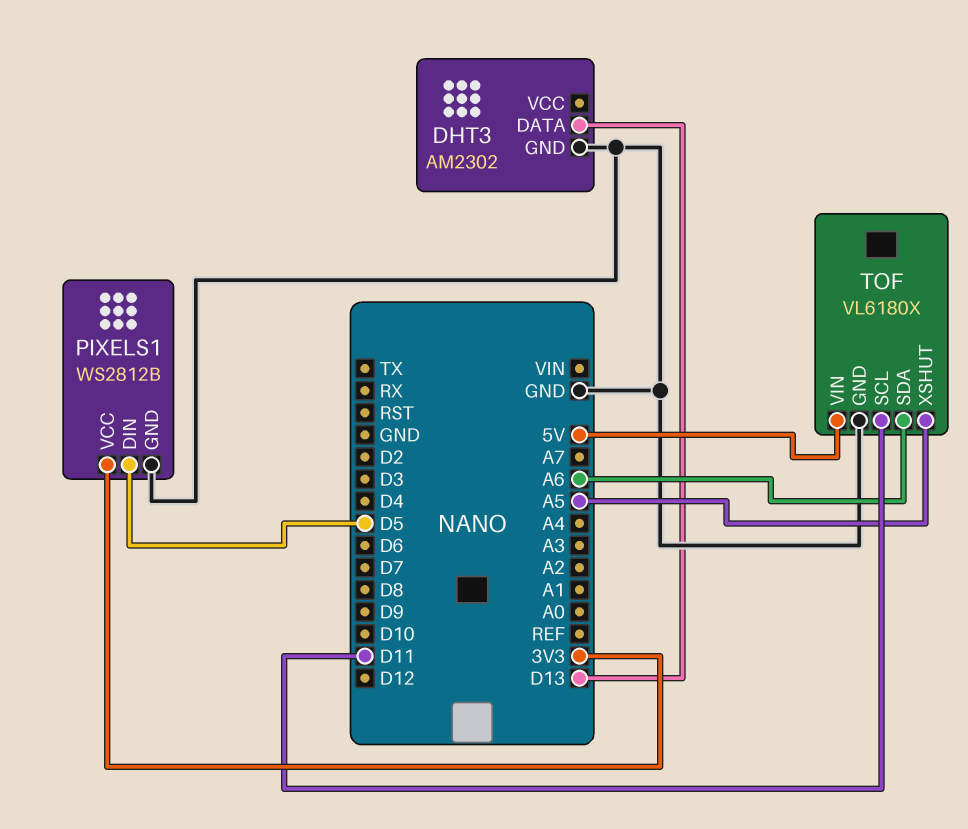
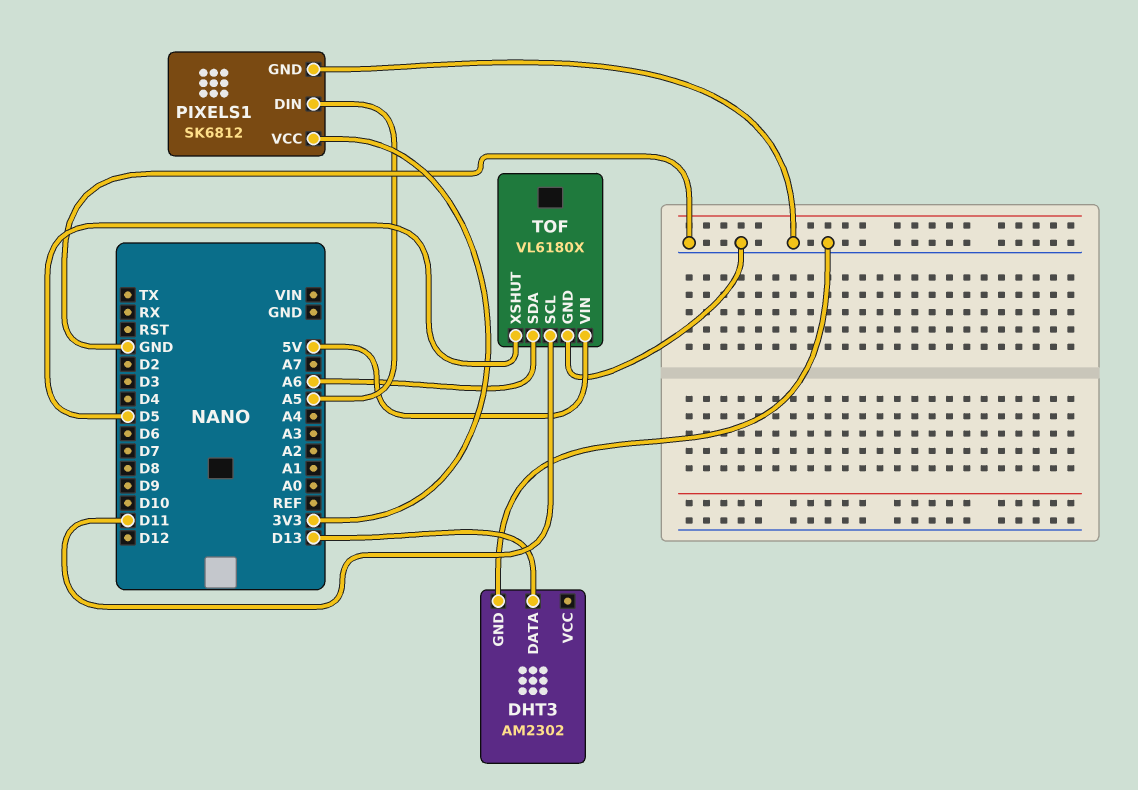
PIXELS1: WS2812B -> SK6812
PIXELS1 pin DIN: D5 -> A5
TOF pin XSHUT: A5 -> D5

